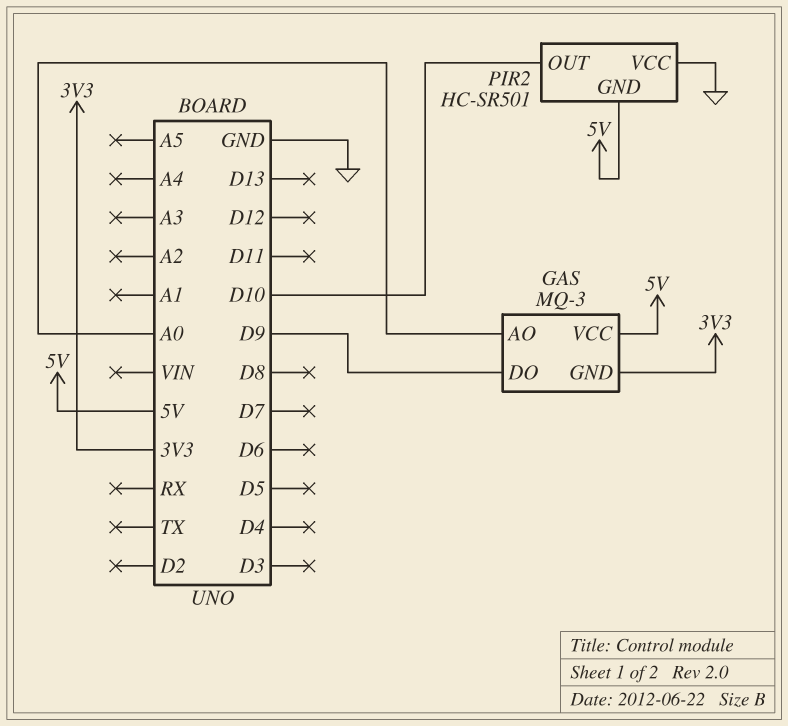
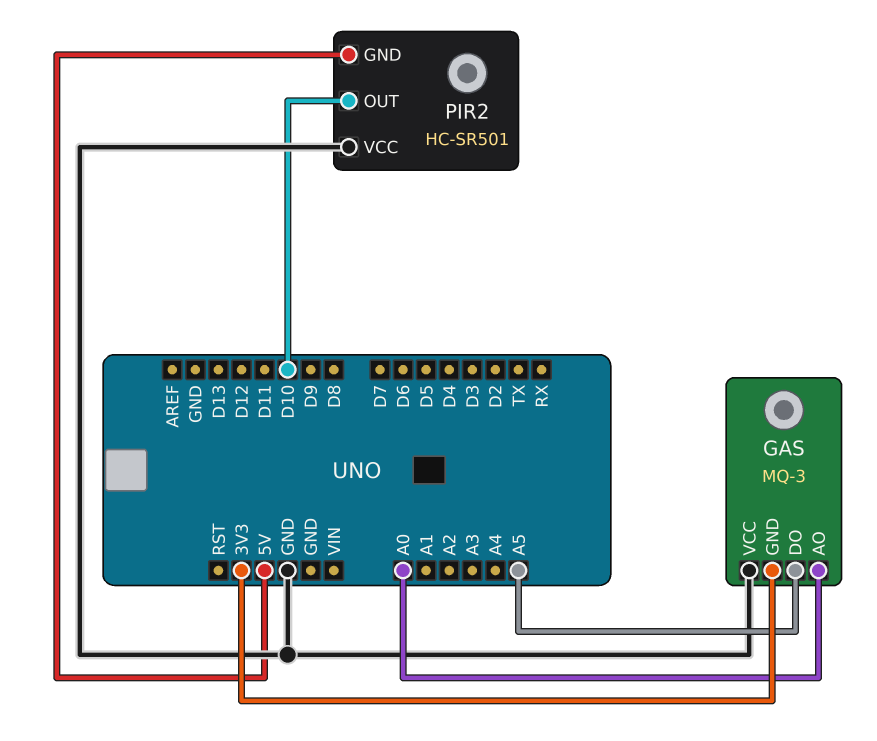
GAS pin DO: D9 -> A5
GAS pin VCC: 5V -> GND

